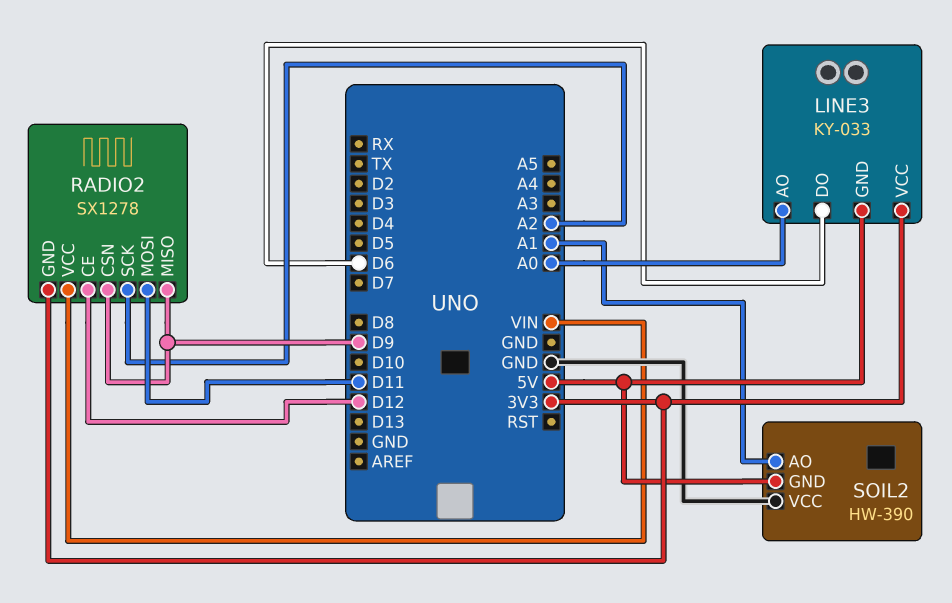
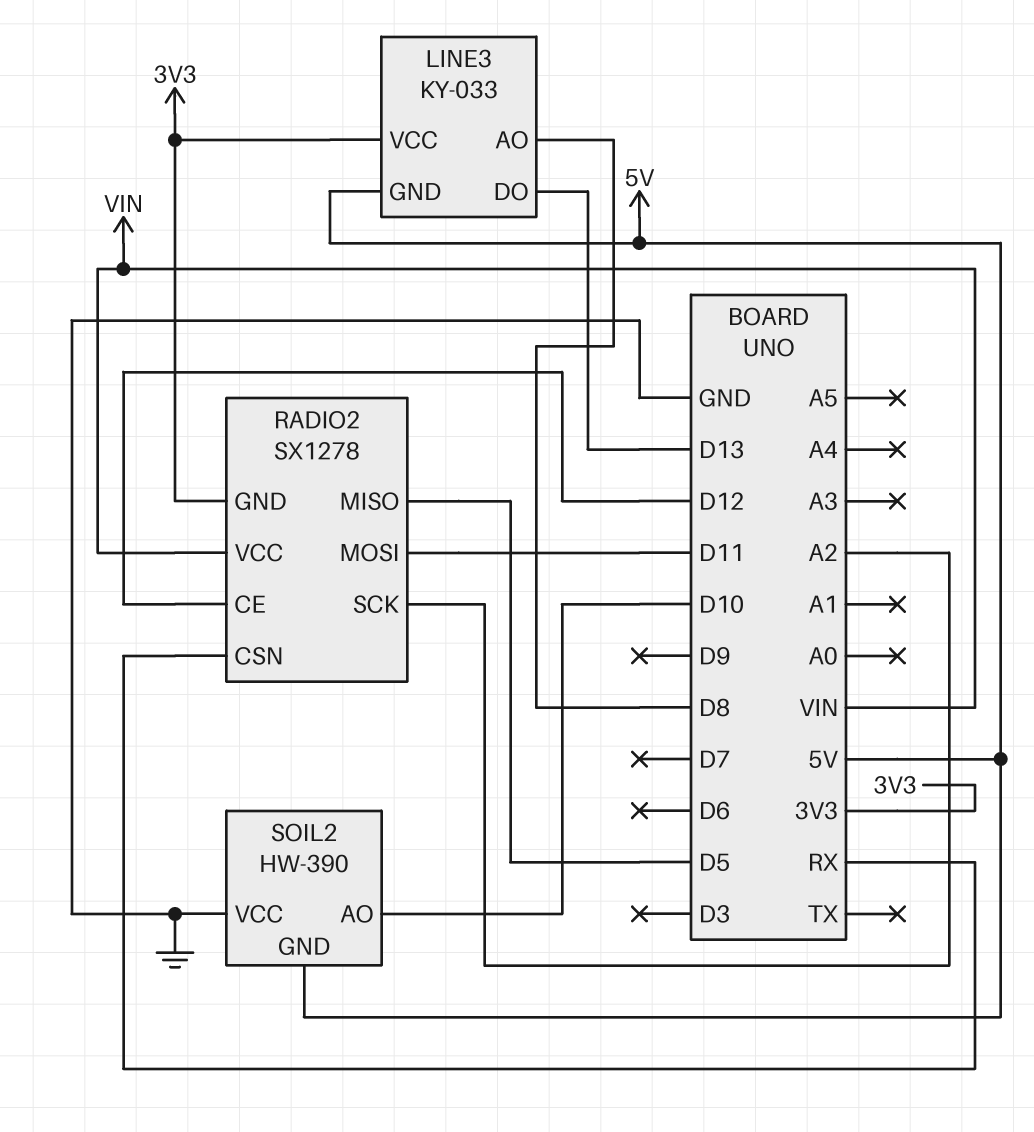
LINE3 pin AO: A0 -> D8
LINE3 pin DO: D6 -> D13
RADIO2 pin CSN: D9 -> RX
RADIO2 pin MISO: D9 -> D5
SOIL2 pin AO: A1 -> D10

